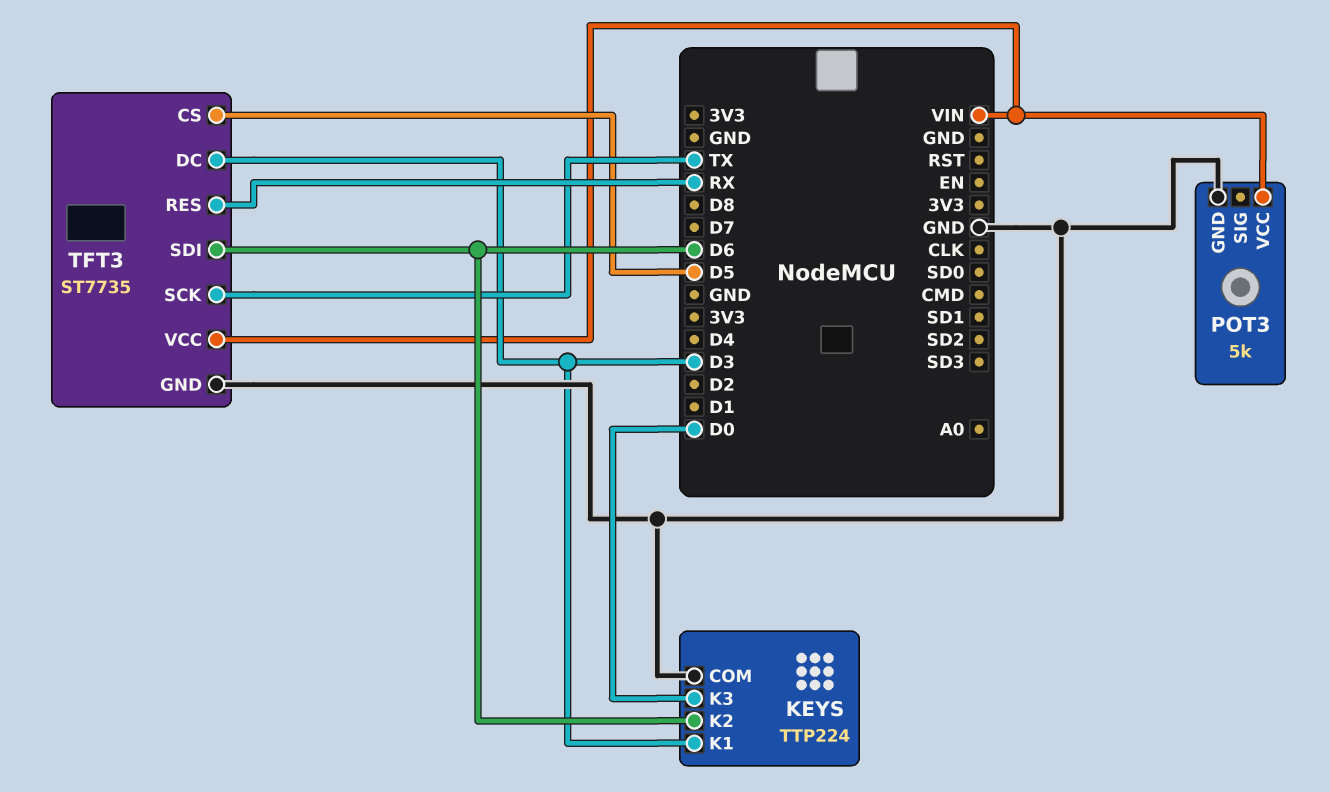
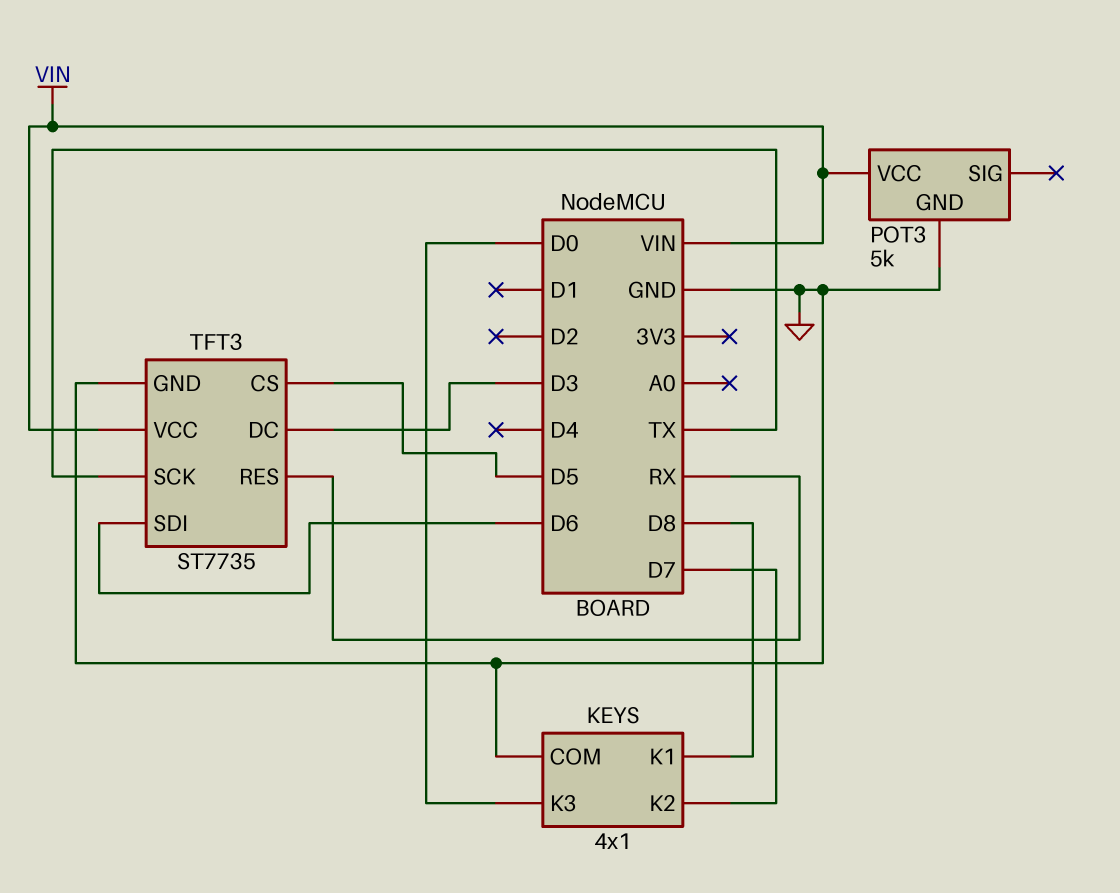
KEYS: TTP224 -> 4x1
KEYS pin K1: D3 -> D8
KEYS pin K2: D6 -> D7

